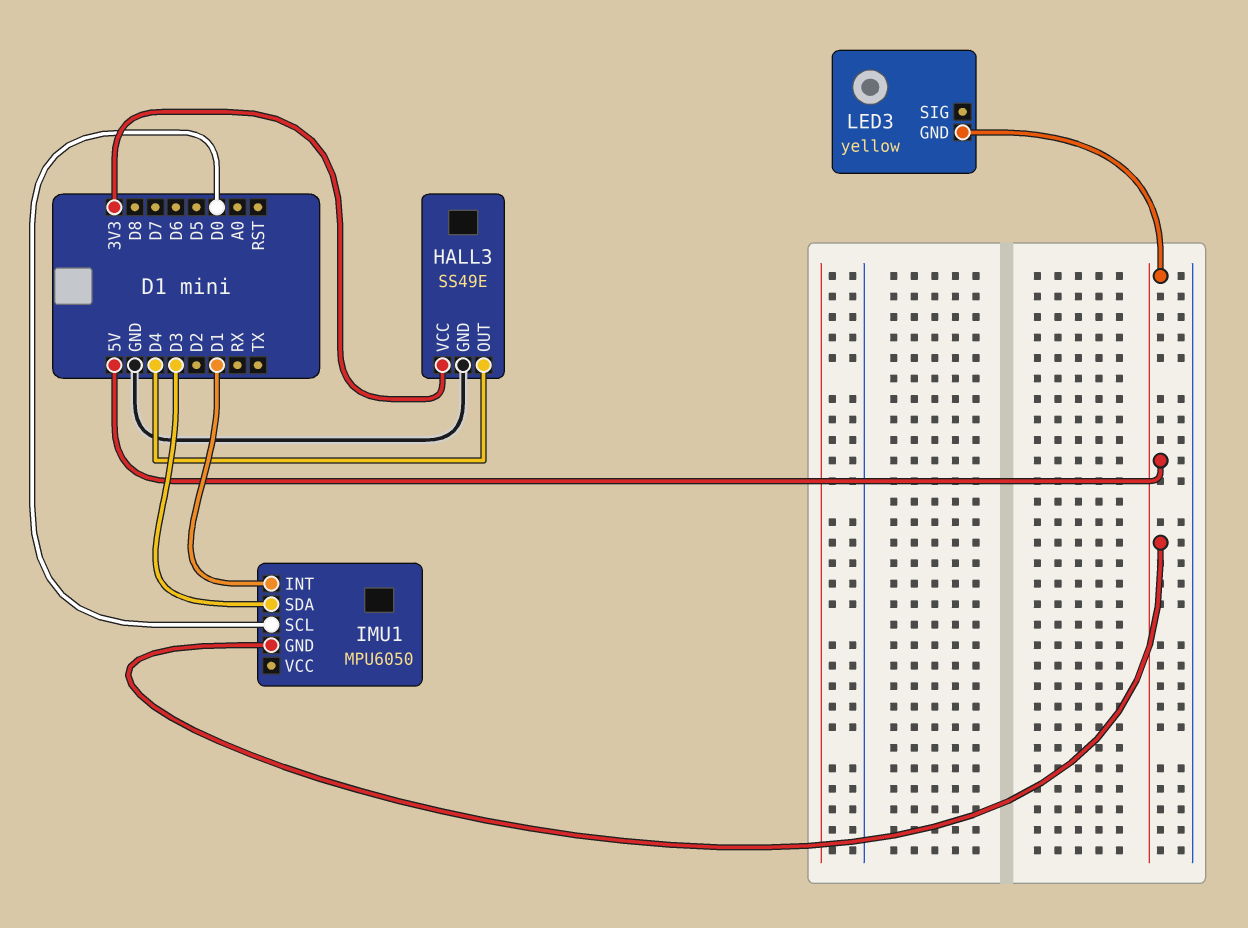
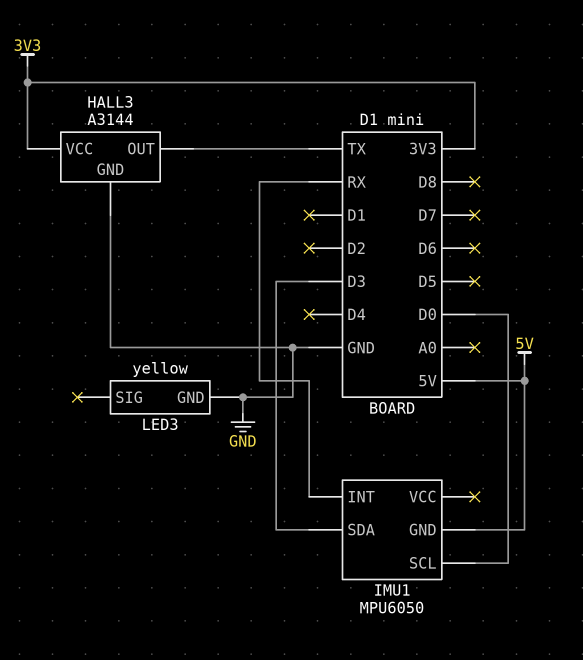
HALL3: SS49E -> A3144
HALL3 pin OUT: D4 -> TX
IMU1 pin INT: D1 -> RX
LED3 pin GND: 5V -> GND

